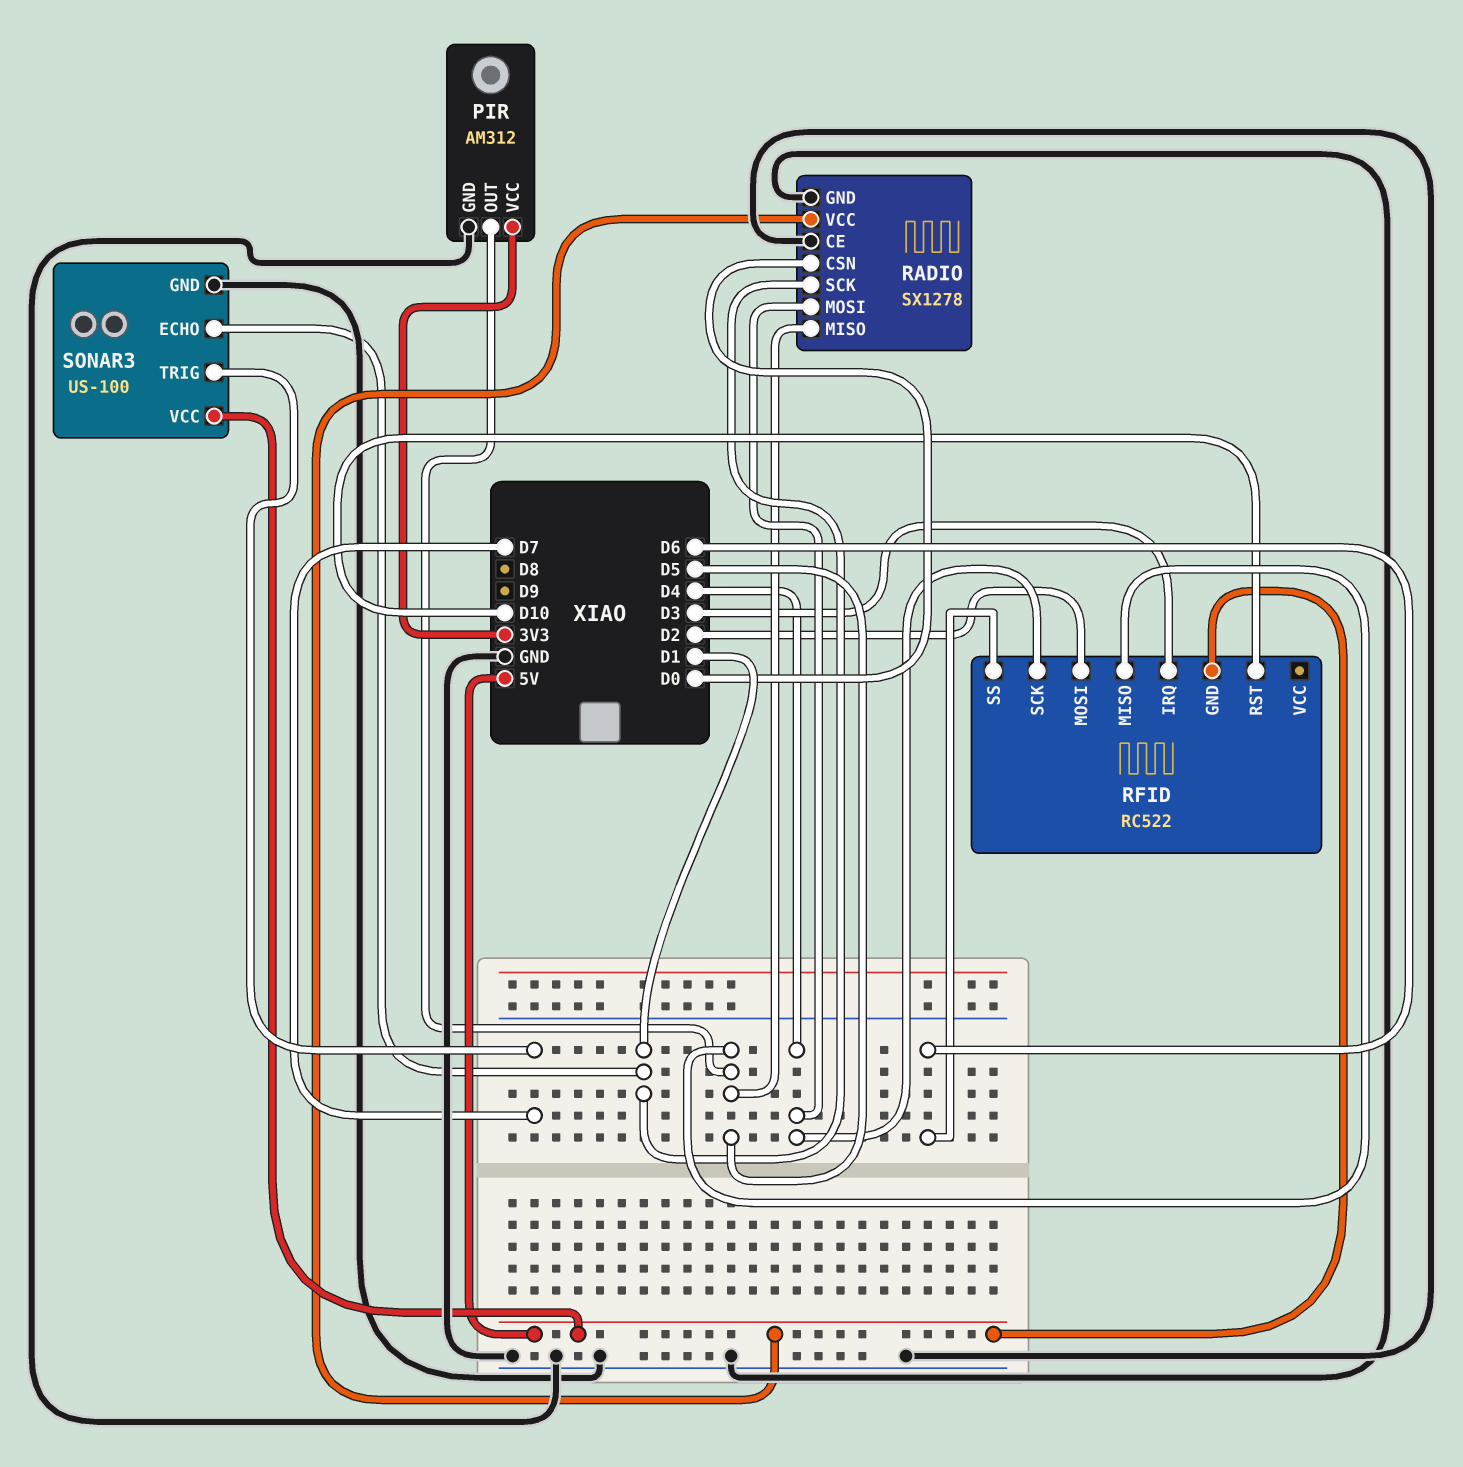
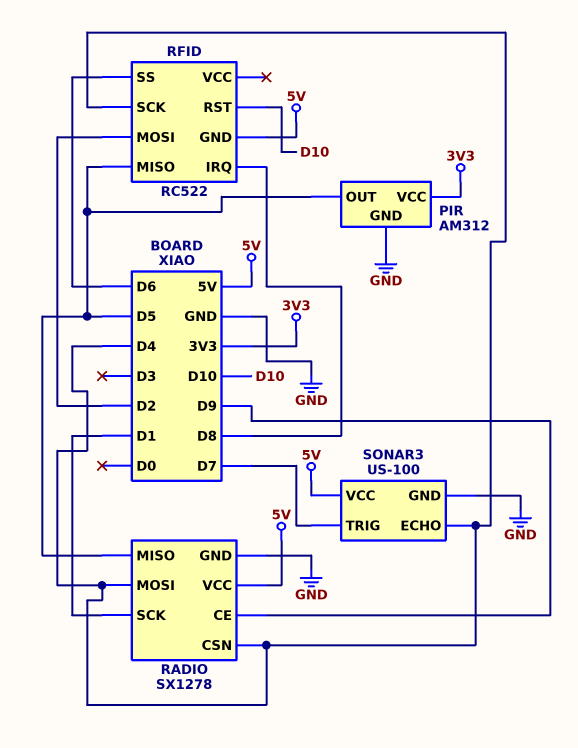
RADIO pin CE: GND -> D9
RADIO pin CSN: D0 -> D4
RFID pin IRQ: D3 -> D8
SONAR3 pin ECHO: D1 -> D4

